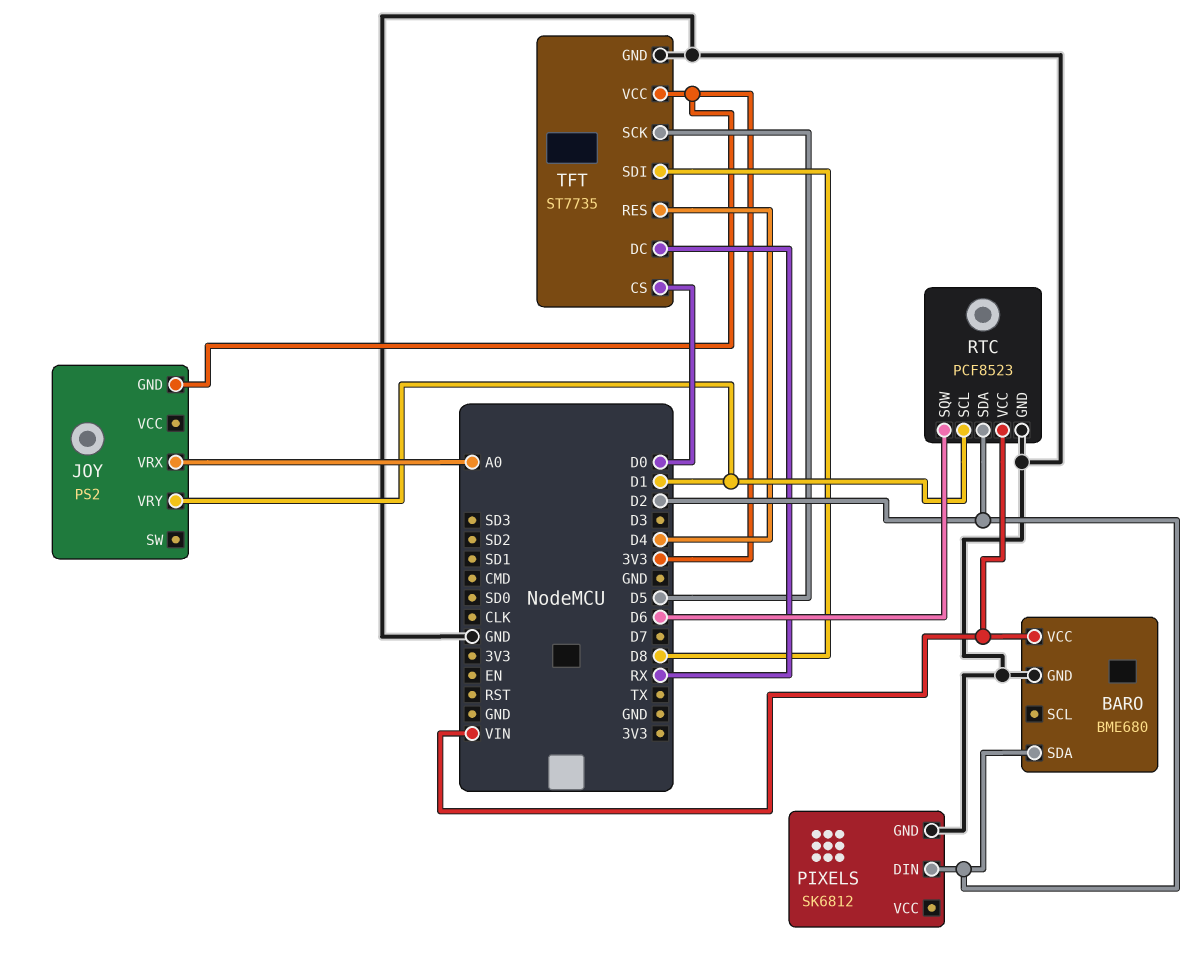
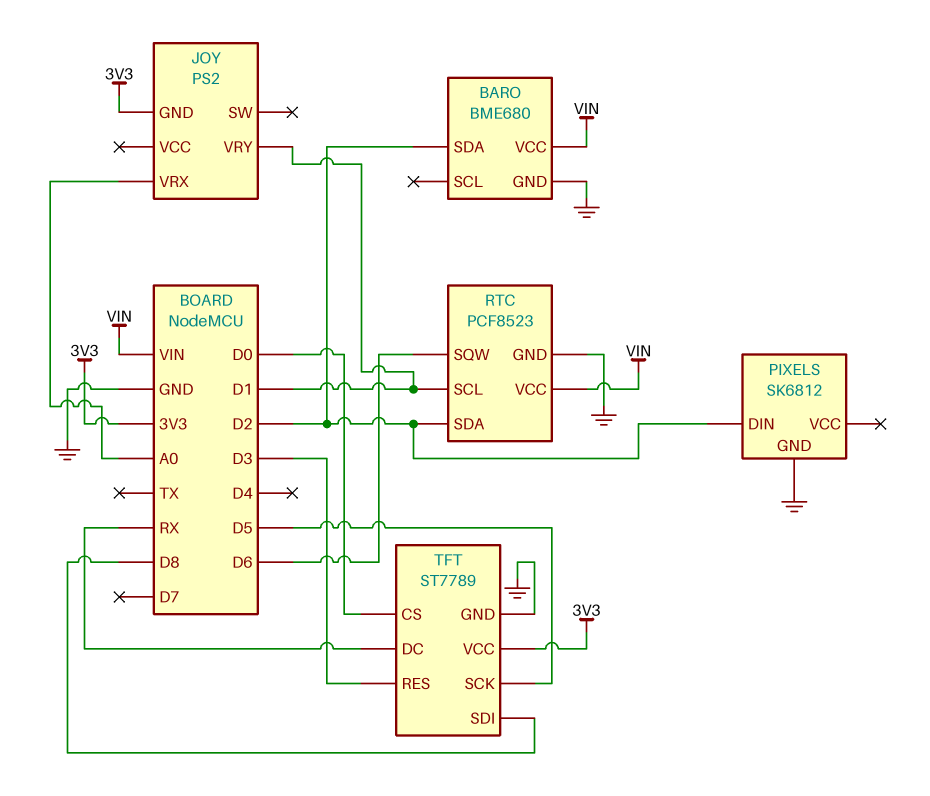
TFT: ST7735 -> ST7789
TFT pin RES: D4 -> D3

